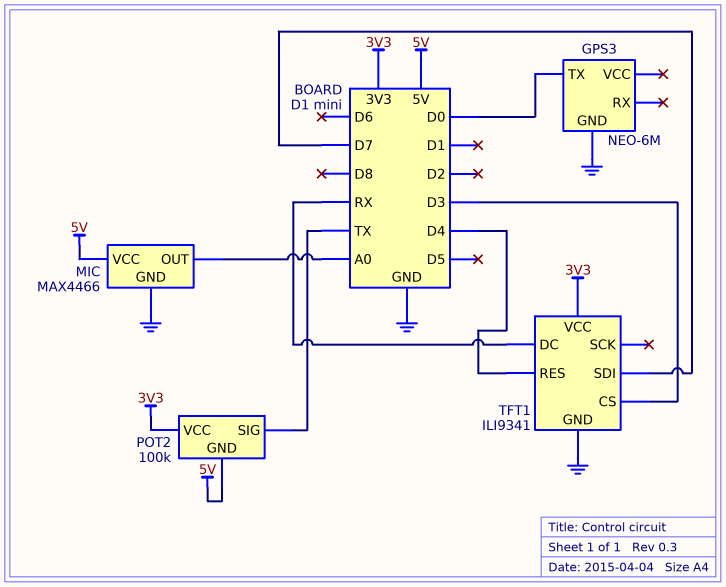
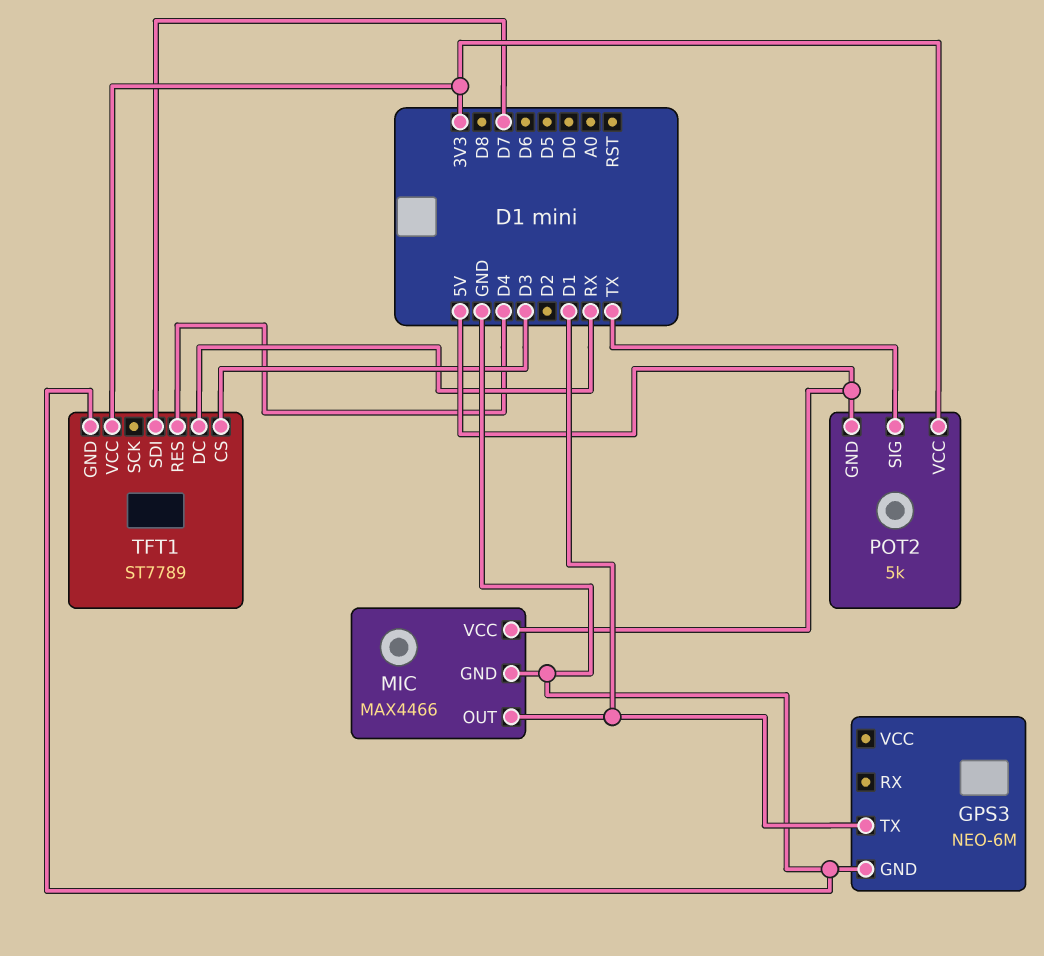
GPS3 pin TX: D0 -> D1
MIC pin OUT: A0 -> D1
POT2: 100k -> 5k
TFT1: ILI9341 -> ST7789

